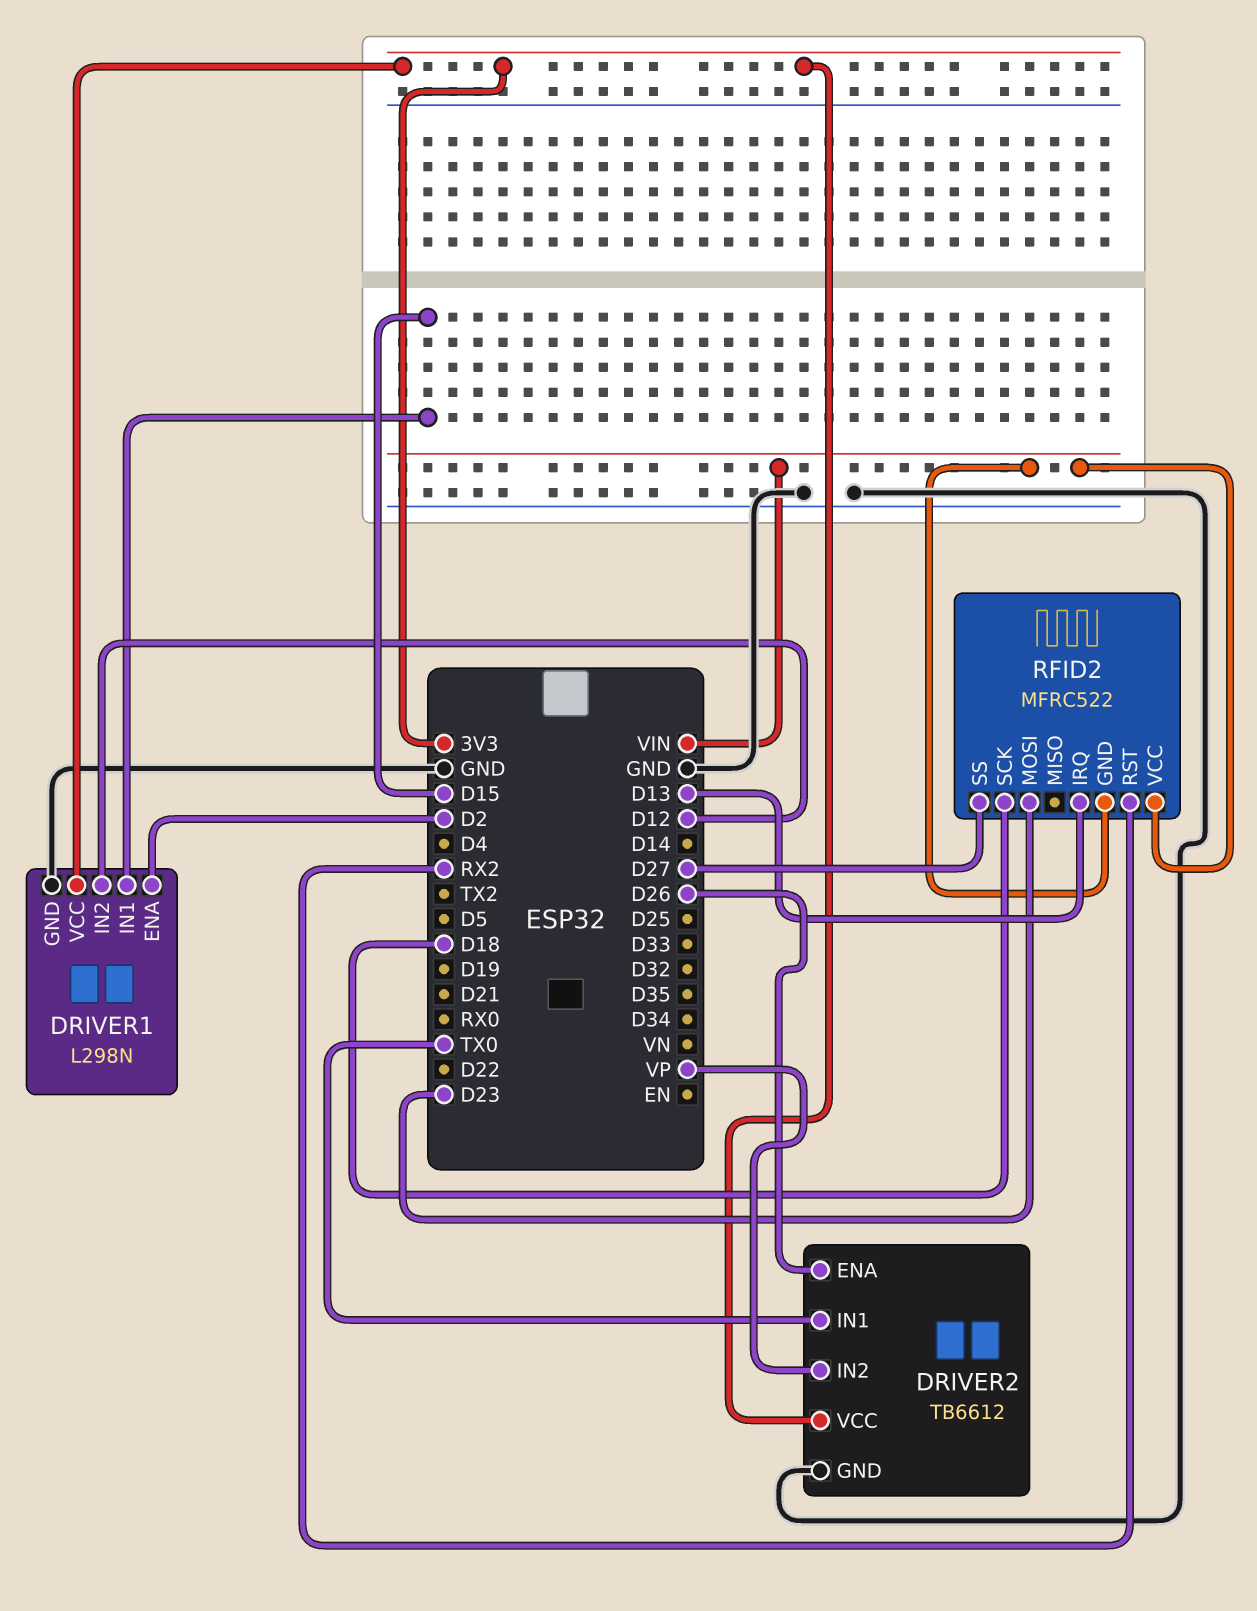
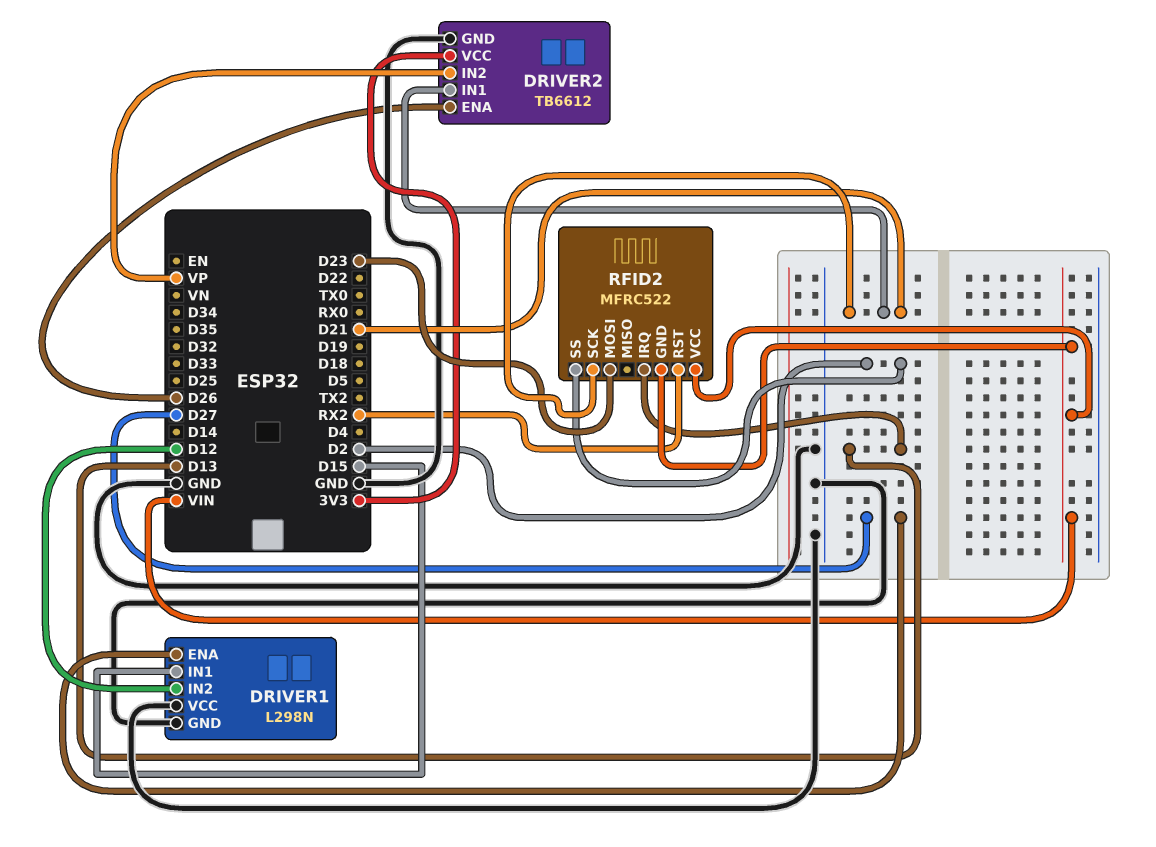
DRIVER1 pin ENA: D2 -> D27
DRIVER1 pin VCC: 3V3 -> GND
DRIVER2 pin IN1: TX0 -> D21
RFID2 pin SCK: D18 -> D21
RFID2 pin SS: D27 -> D2

